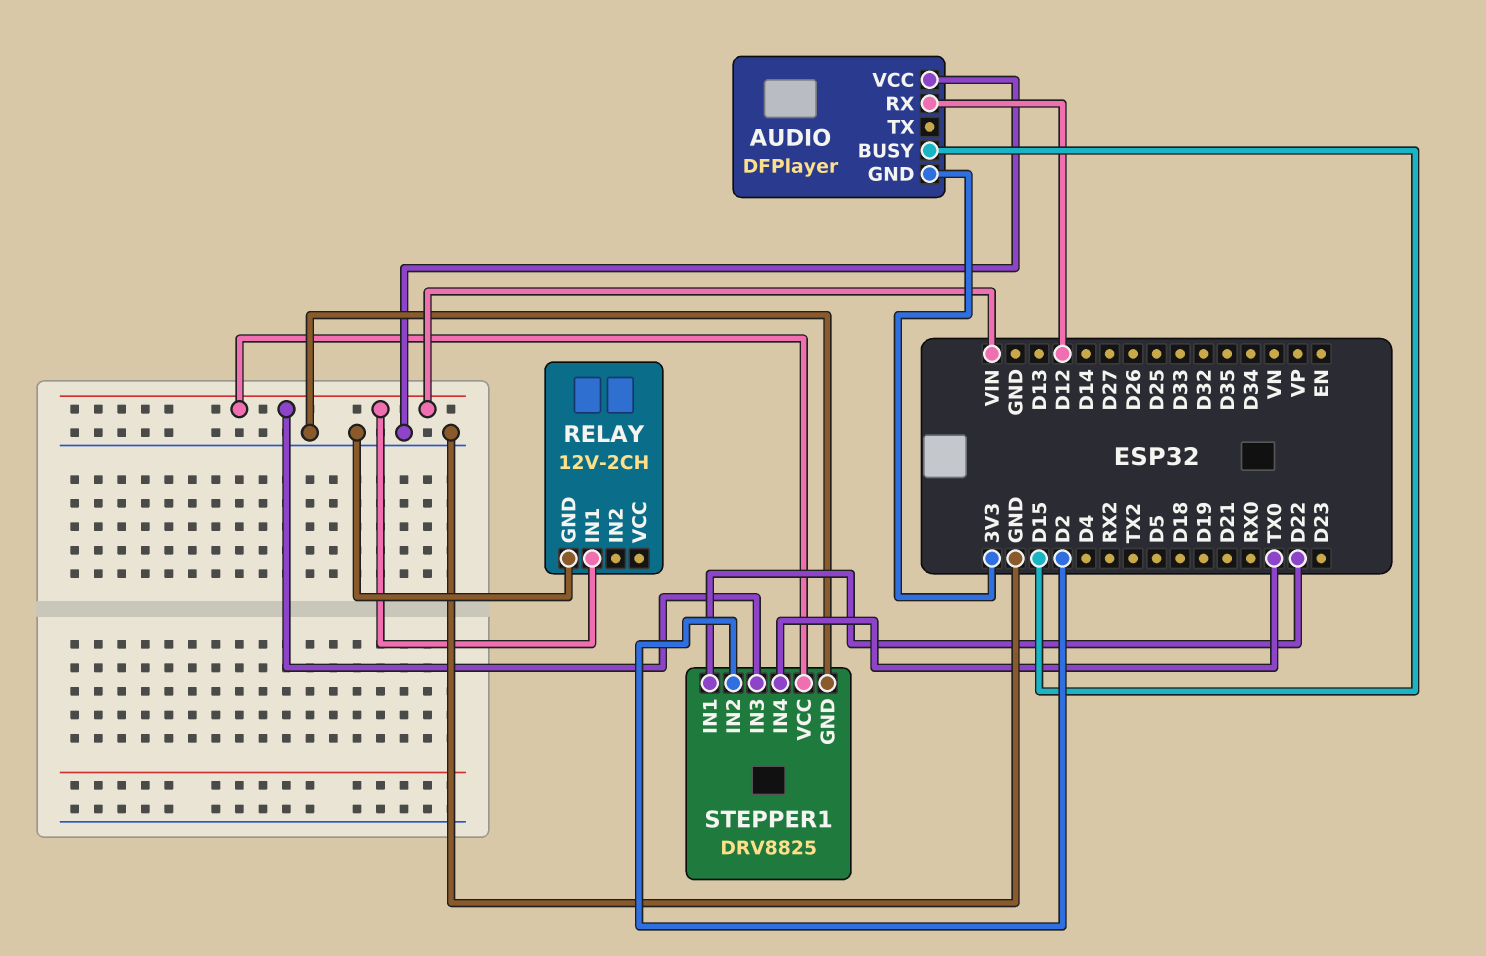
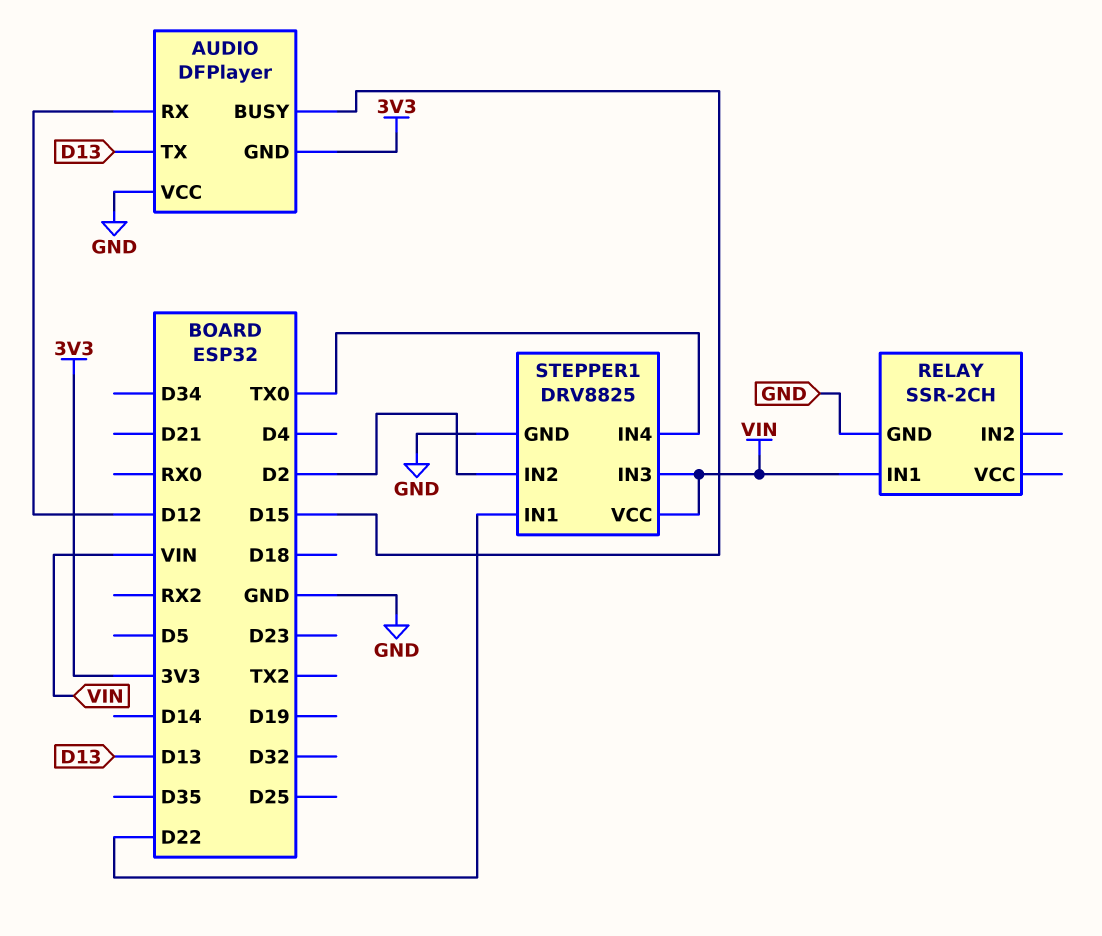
AUDIO pin TX: none -> D13
RELAY: 12V-2CH -> SSR-2CH

